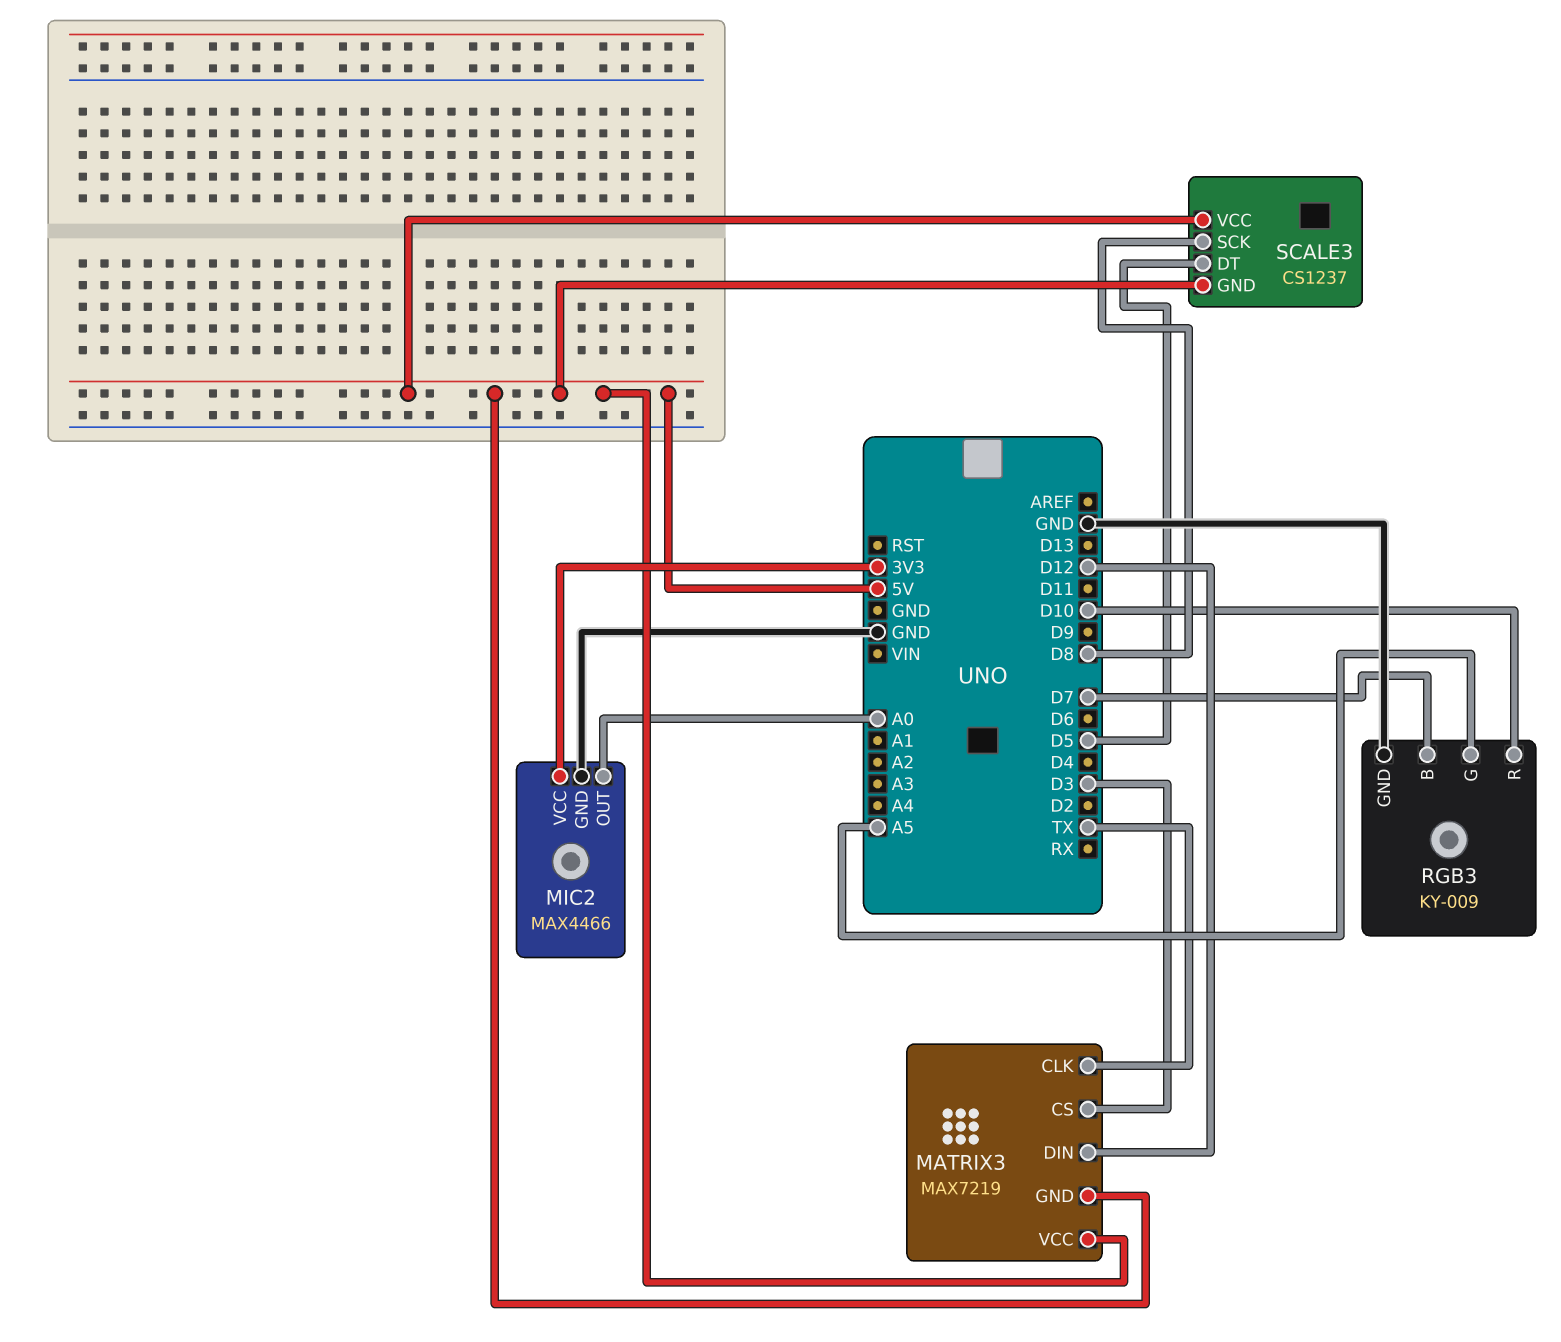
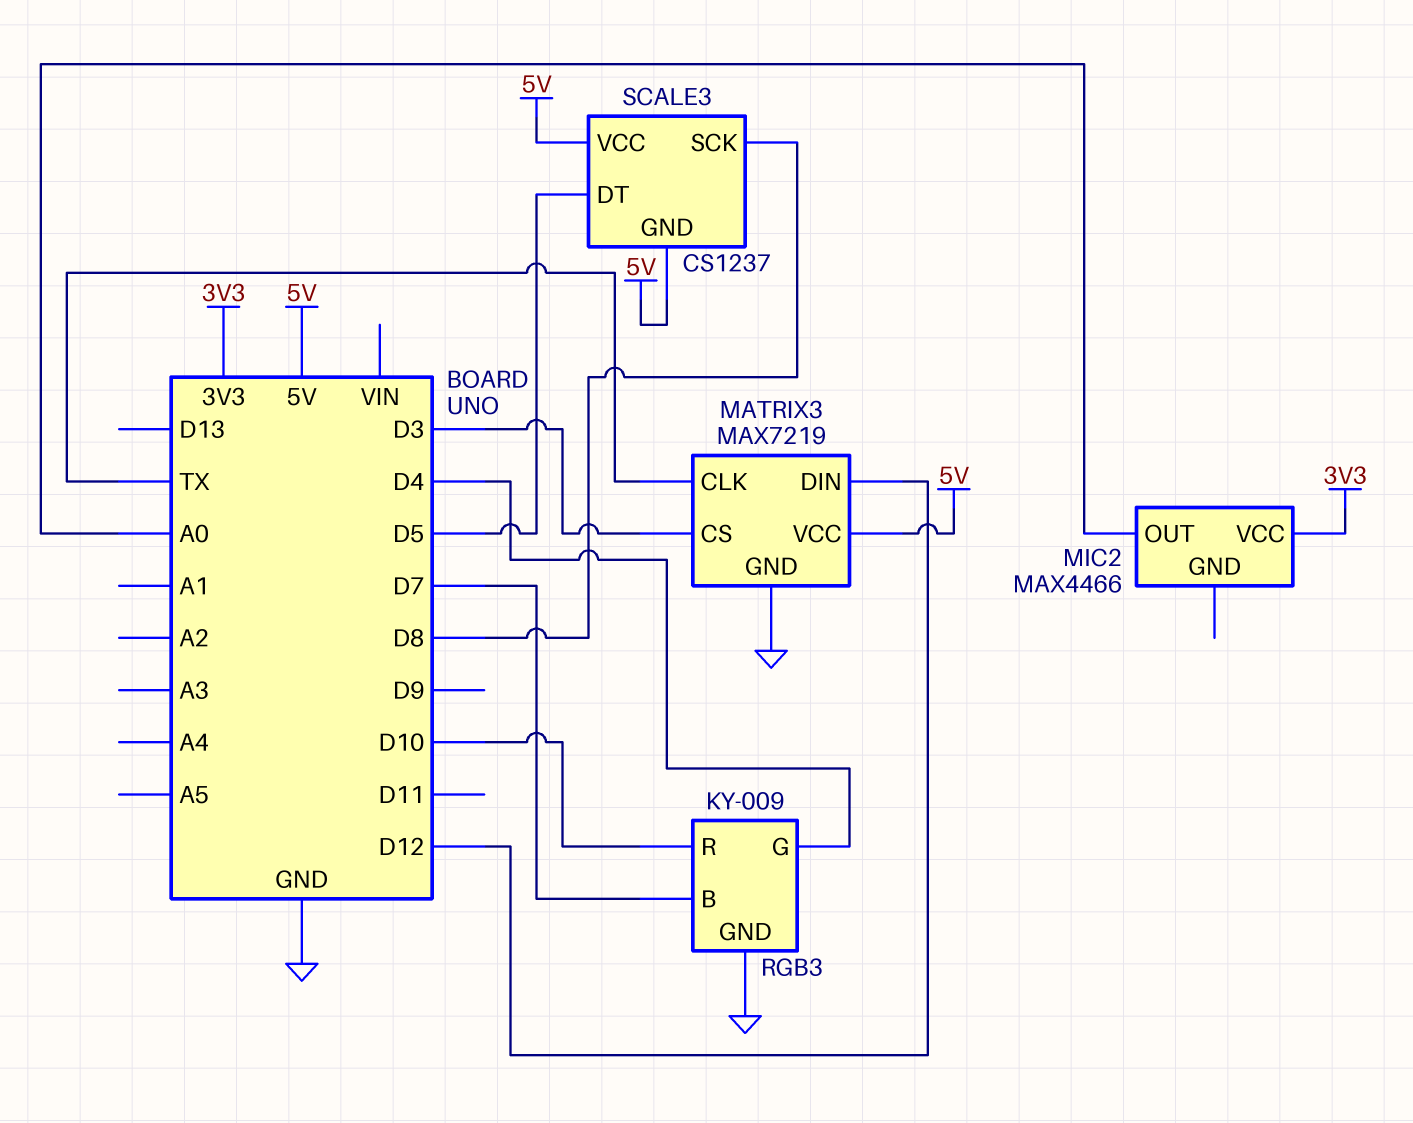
MATRIX3 pin GND: 5V -> GND
MIC2 pin GND: GND -> none
RGB3 pin G: A5 -> D4

